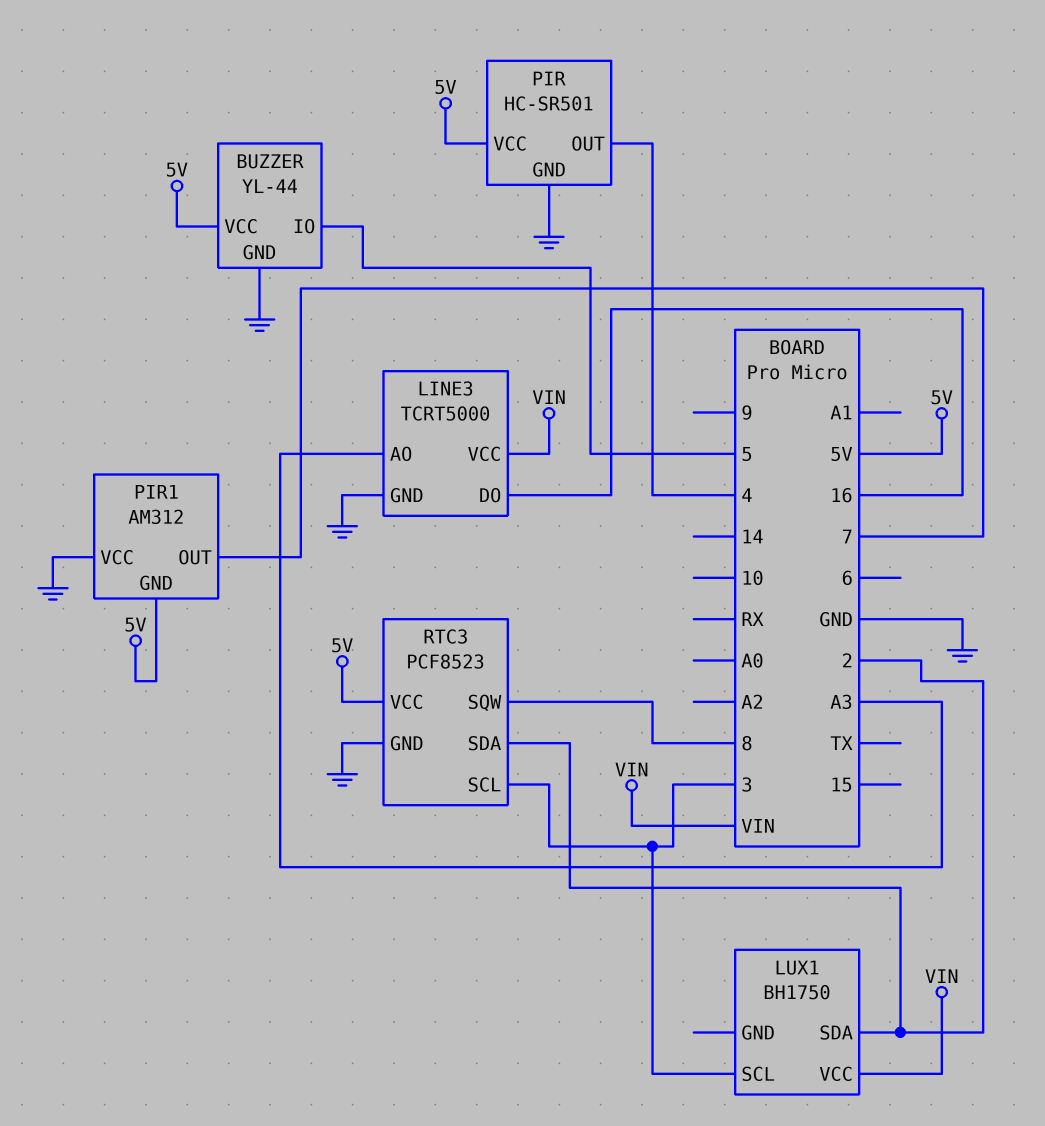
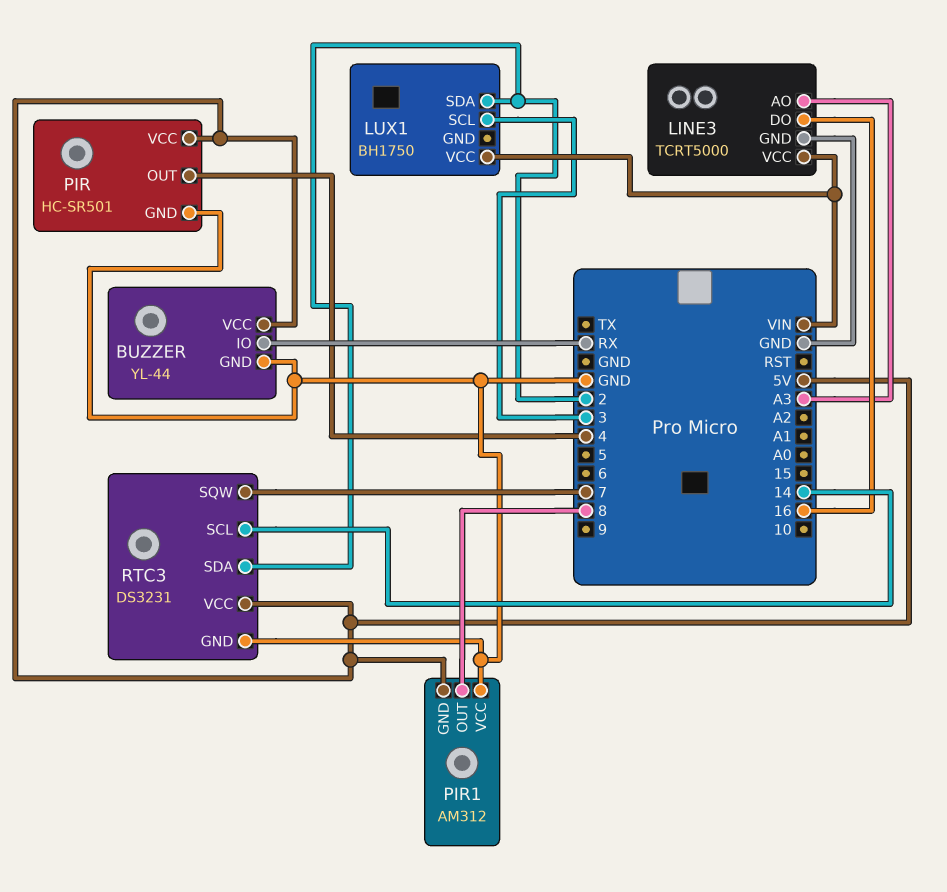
BUZZER pin IO: 5 -> RX
PIR1 pin OUT: 7 -> 8
RTC3: PCF8523 -> DS3231
RTC3 pin SCL: 3 -> 14
RTC3 pin SQW: 8 -> 7

